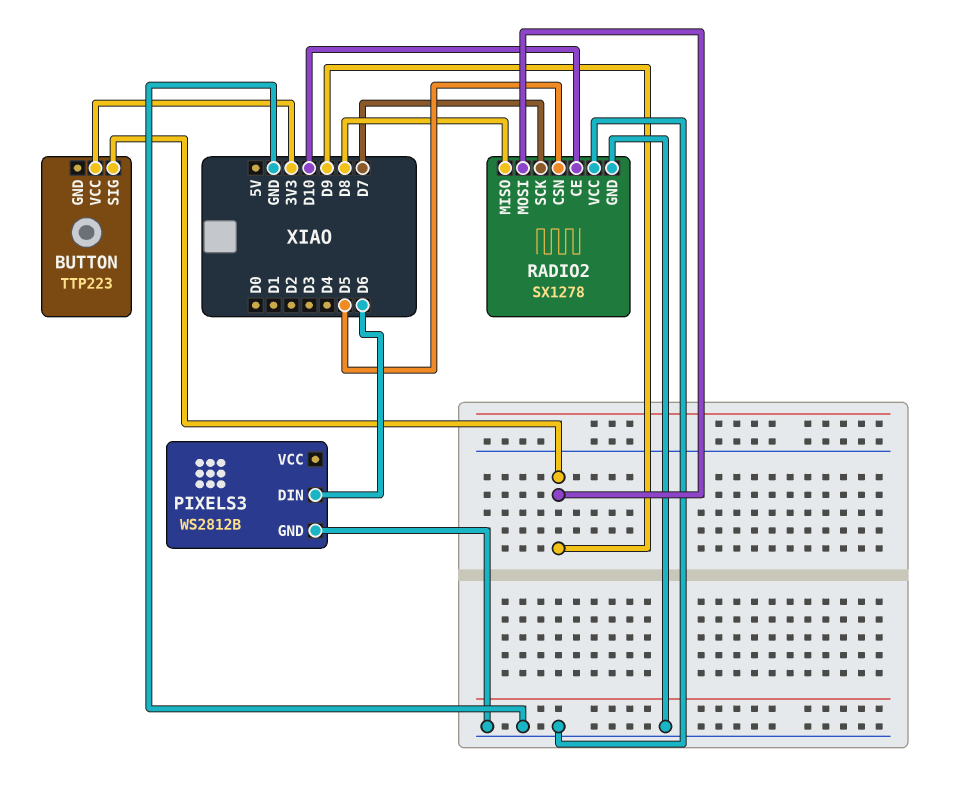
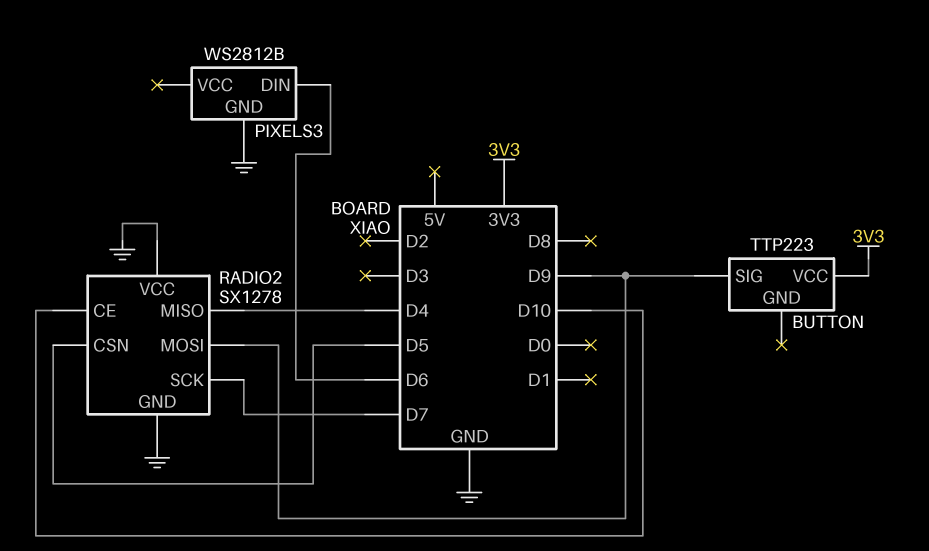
RADIO2 pin MISO: D8 -> D4

